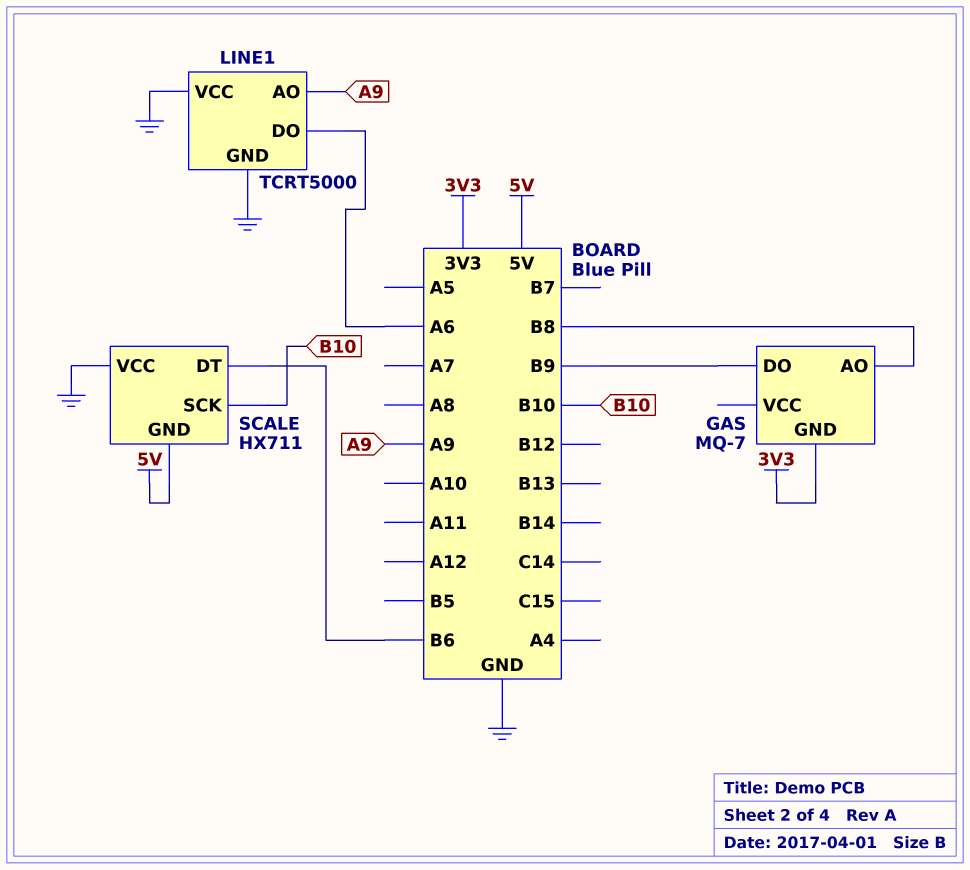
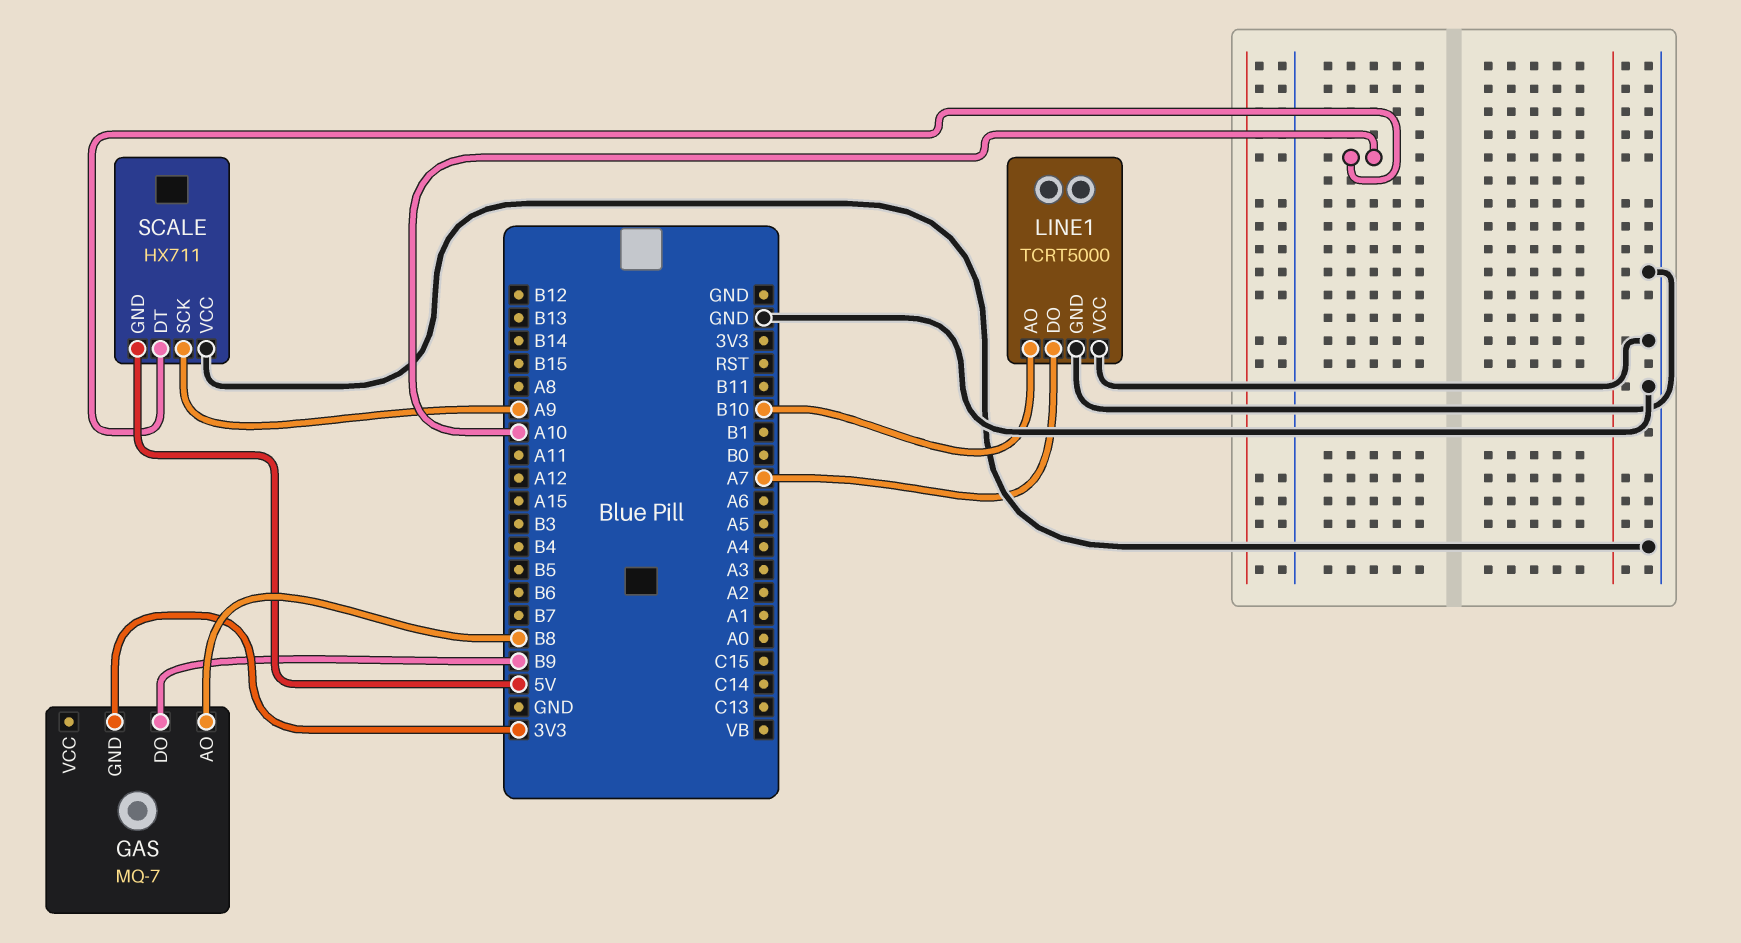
LINE1 pin AO: A9 -> B10
LINE1 pin DO: A6 -> A7
SCALE pin DT: B6 -> A10
SCALE pin SCK: B10 -> A9

